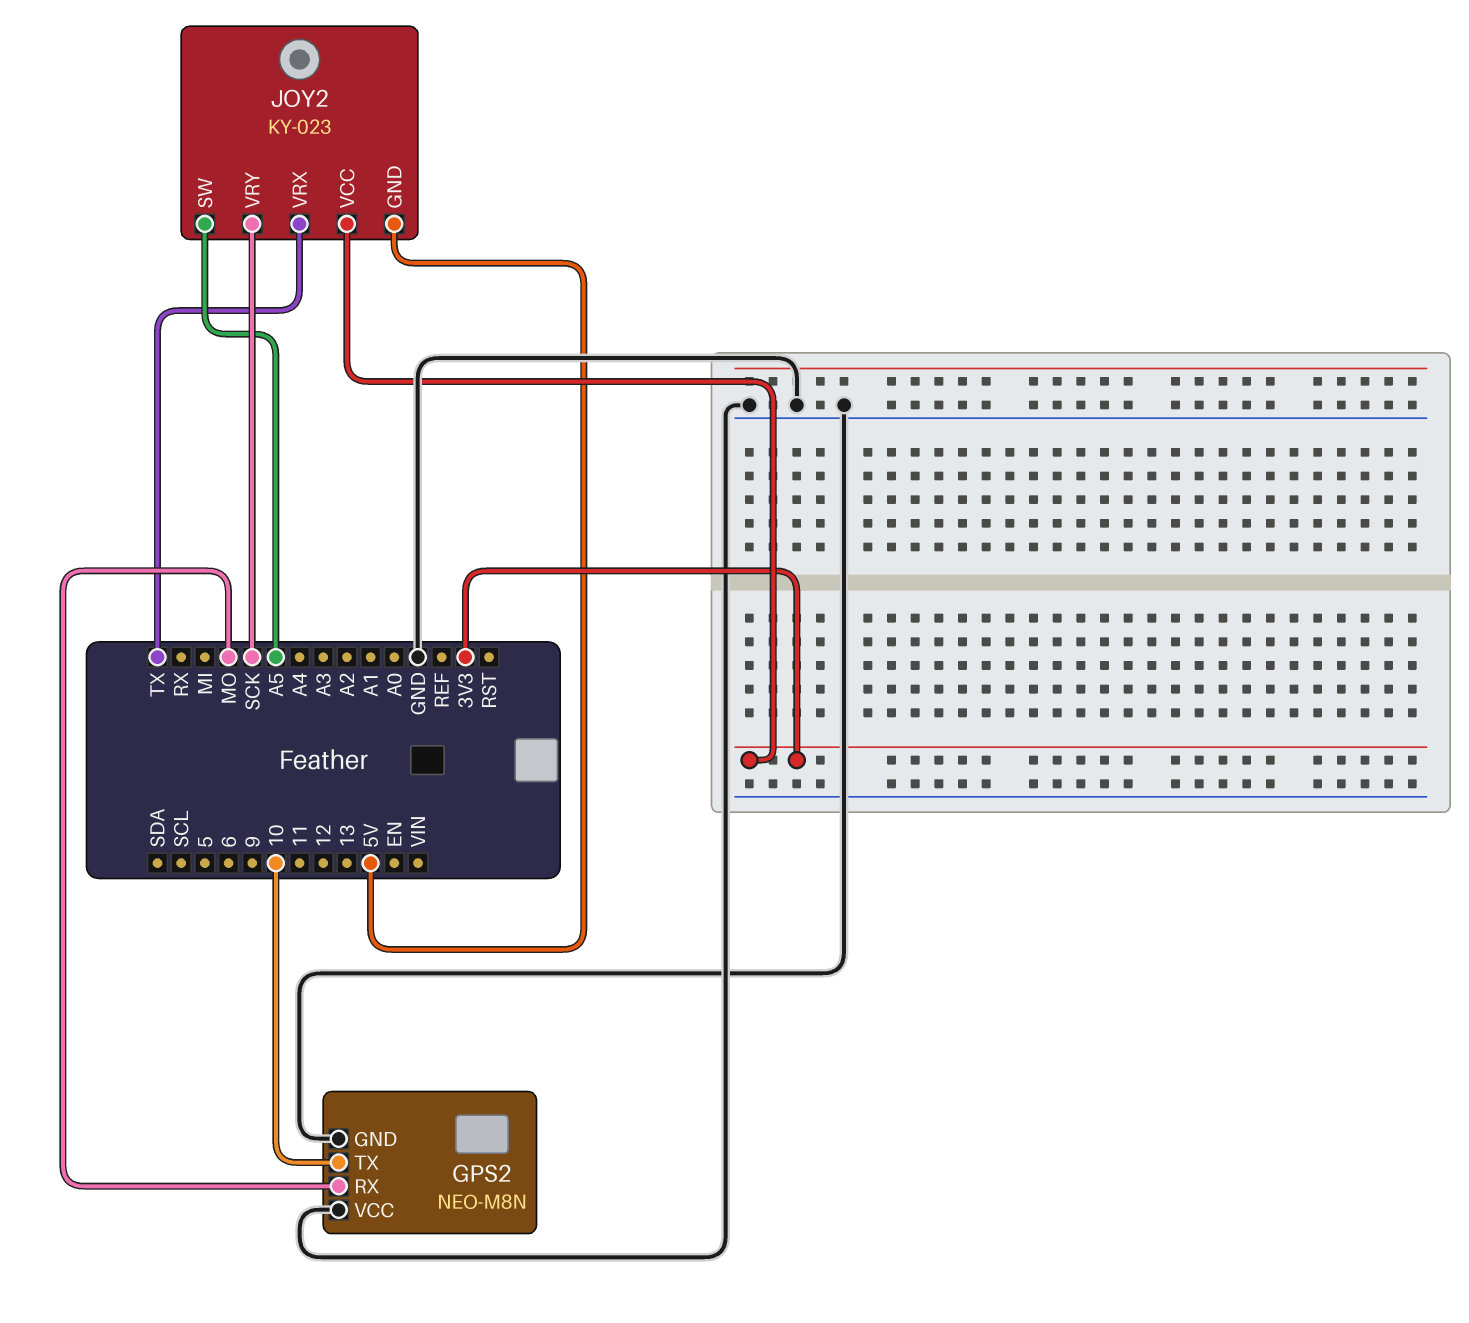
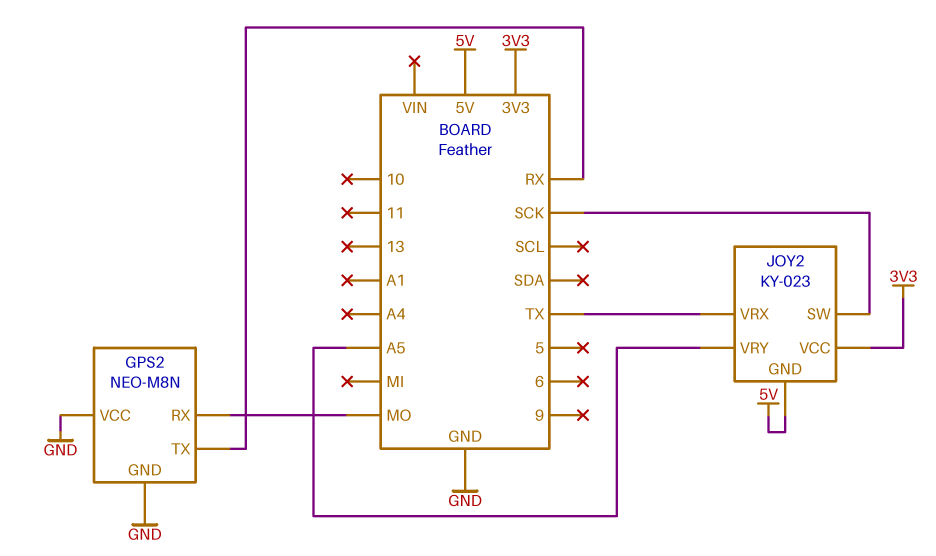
GPS2 pin TX: 10 -> RX
JOY2 pin SW: A5 -> SCK
JOY2 pin VRY: SCK -> A5

